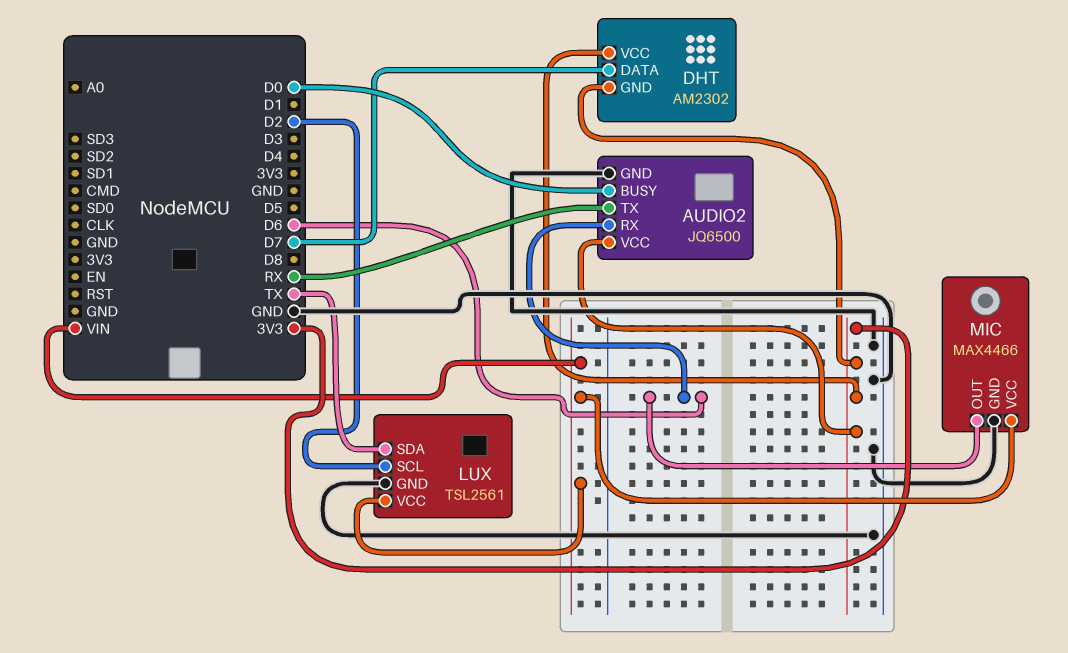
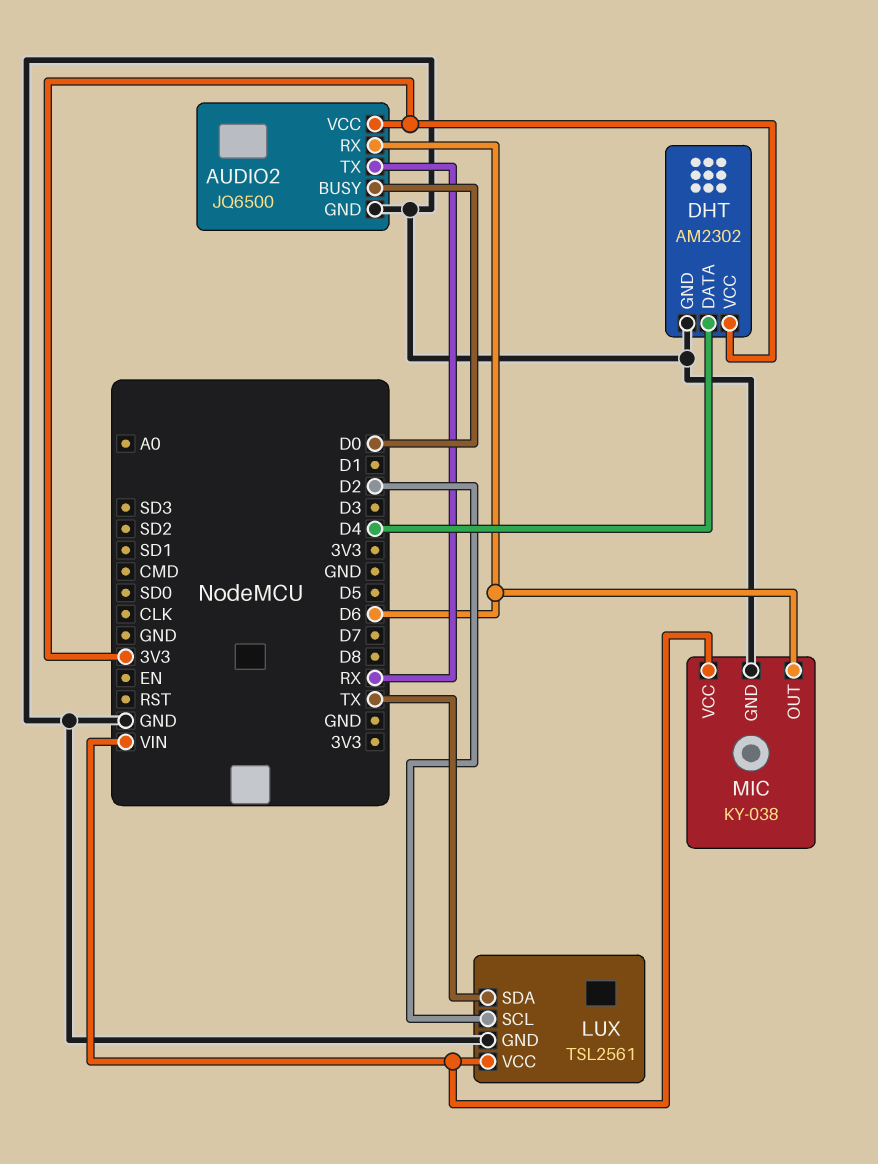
DHT pin DATA: D7 -> D4
DHT pin GND: 3V3 -> GND
MIC: MAX4466 -> KY-038

